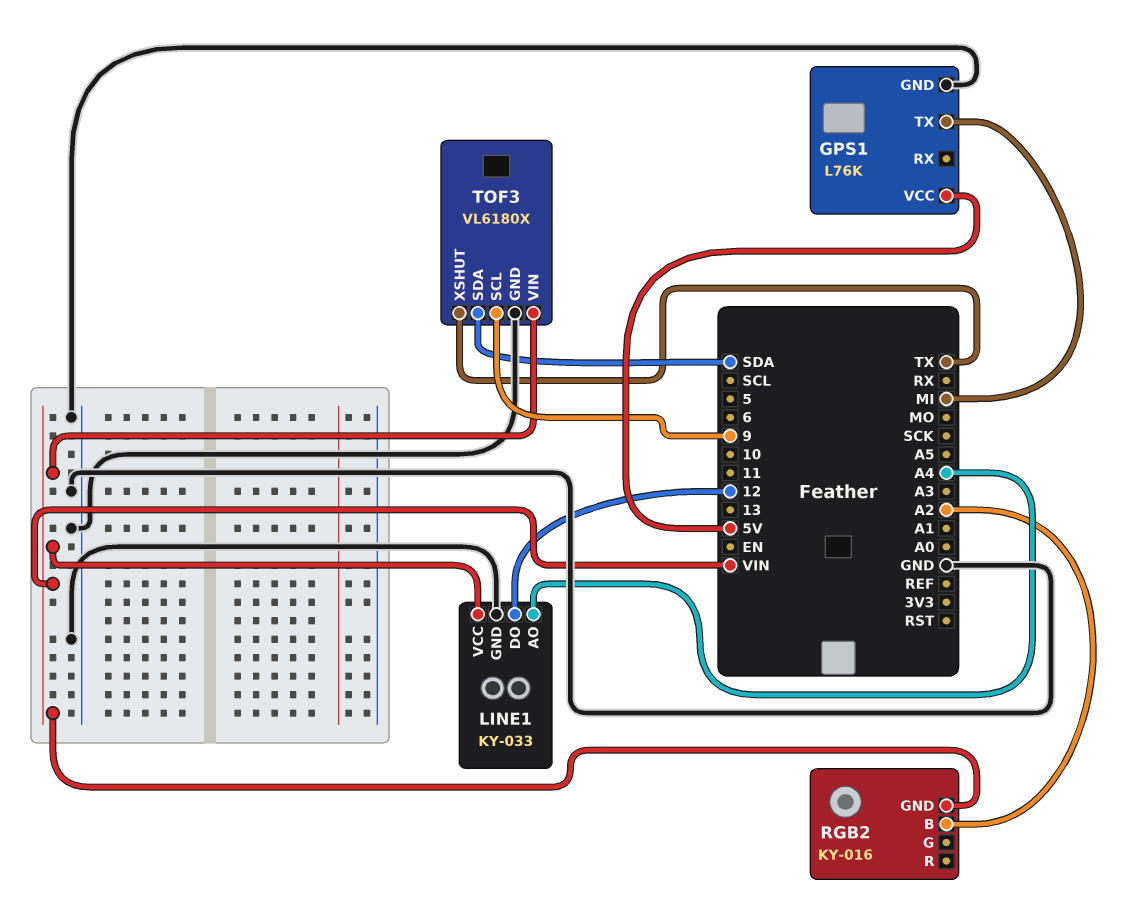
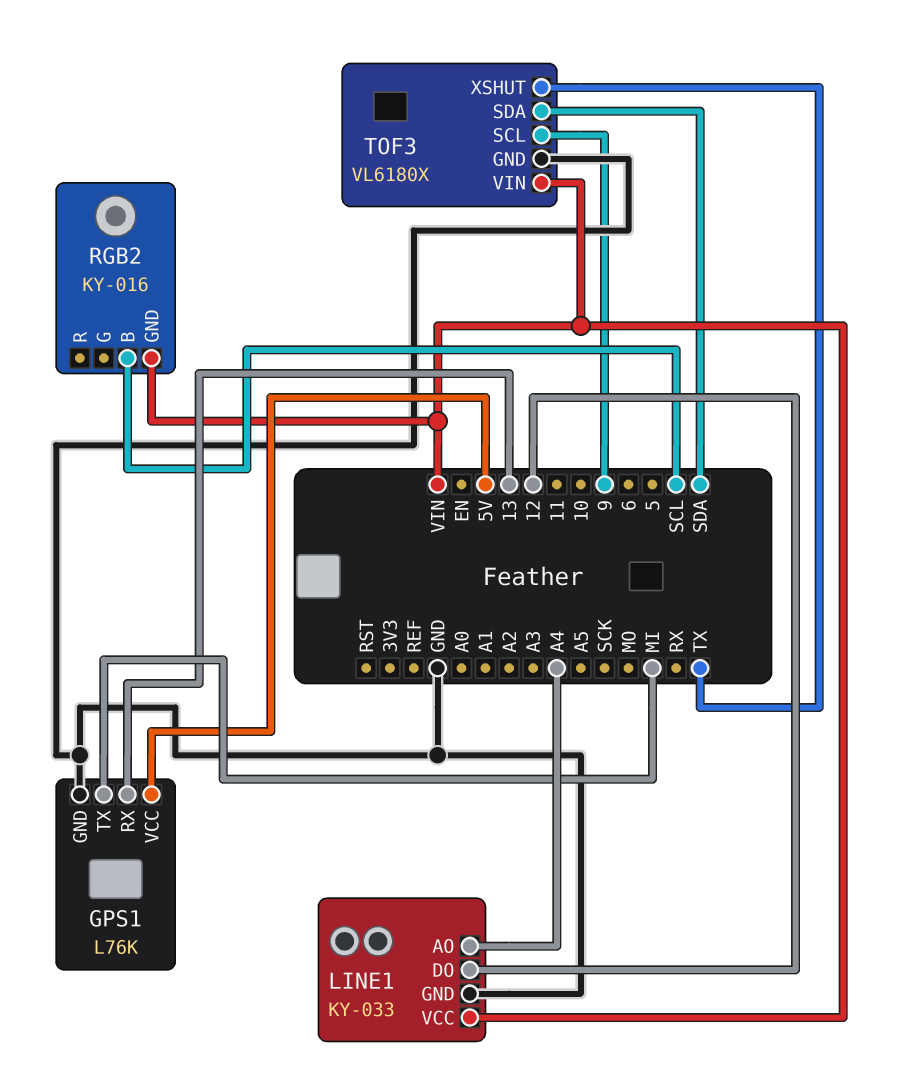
GPS1 pin RX: none -> 13
RGB2 pin B: A2 -> SCL

